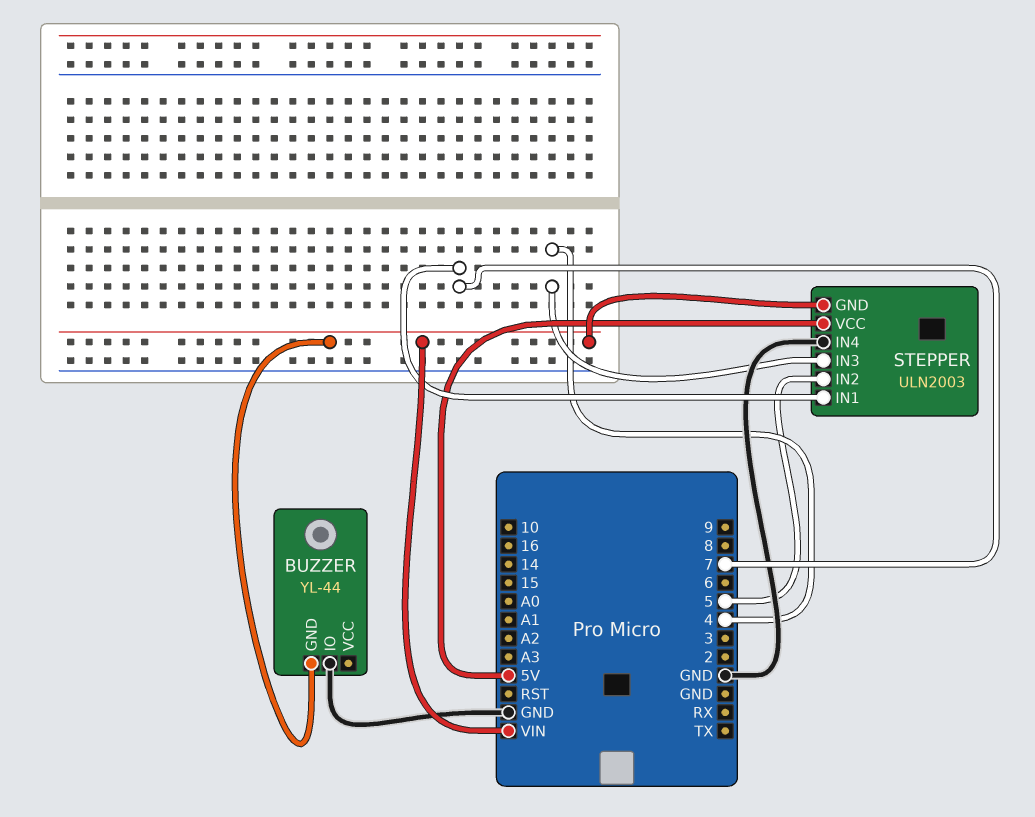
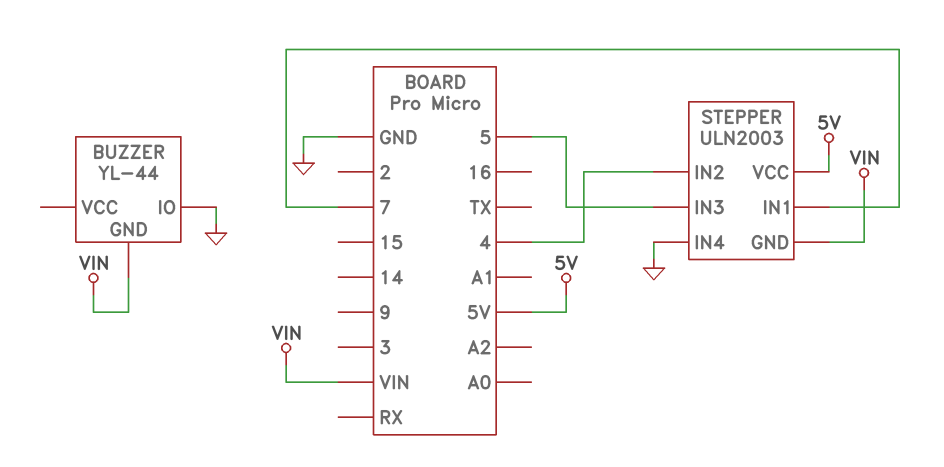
STEPPER pin IN2: 5 -> 4
STEPPER pin IN3: 4 -> 5

